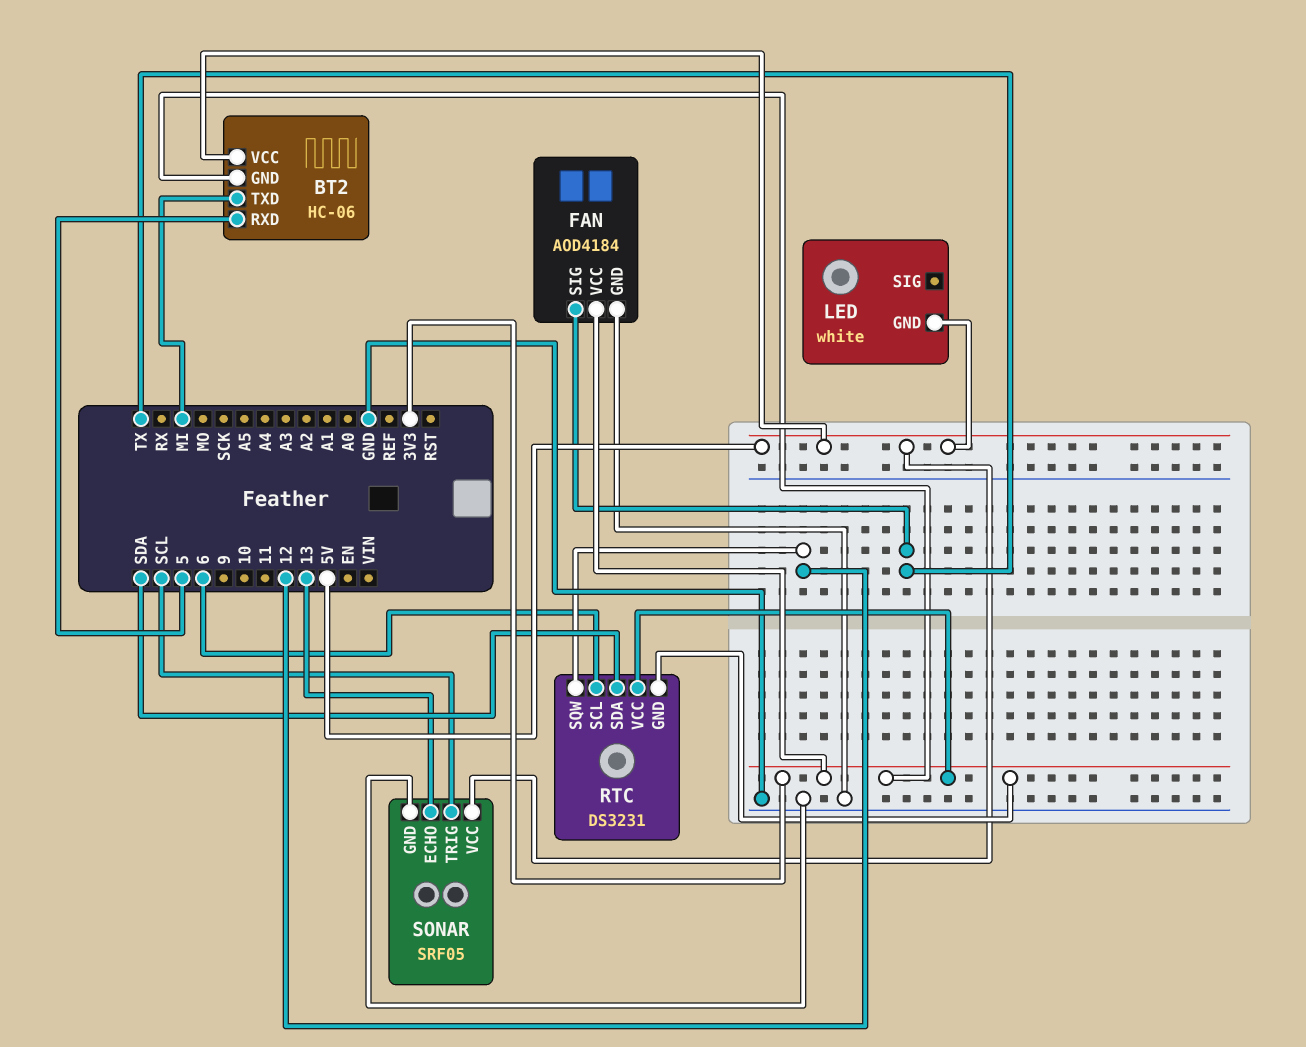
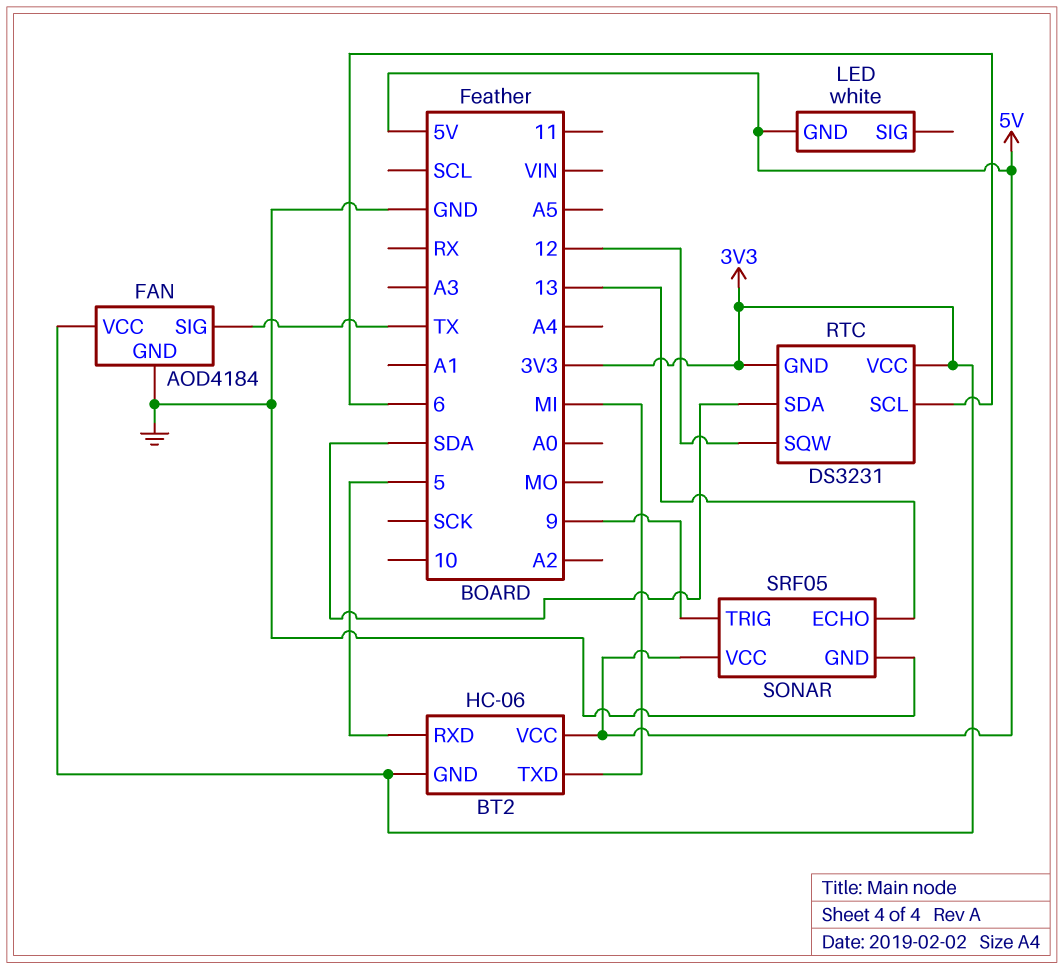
SONAR pin TRIG: SCL -> 9

